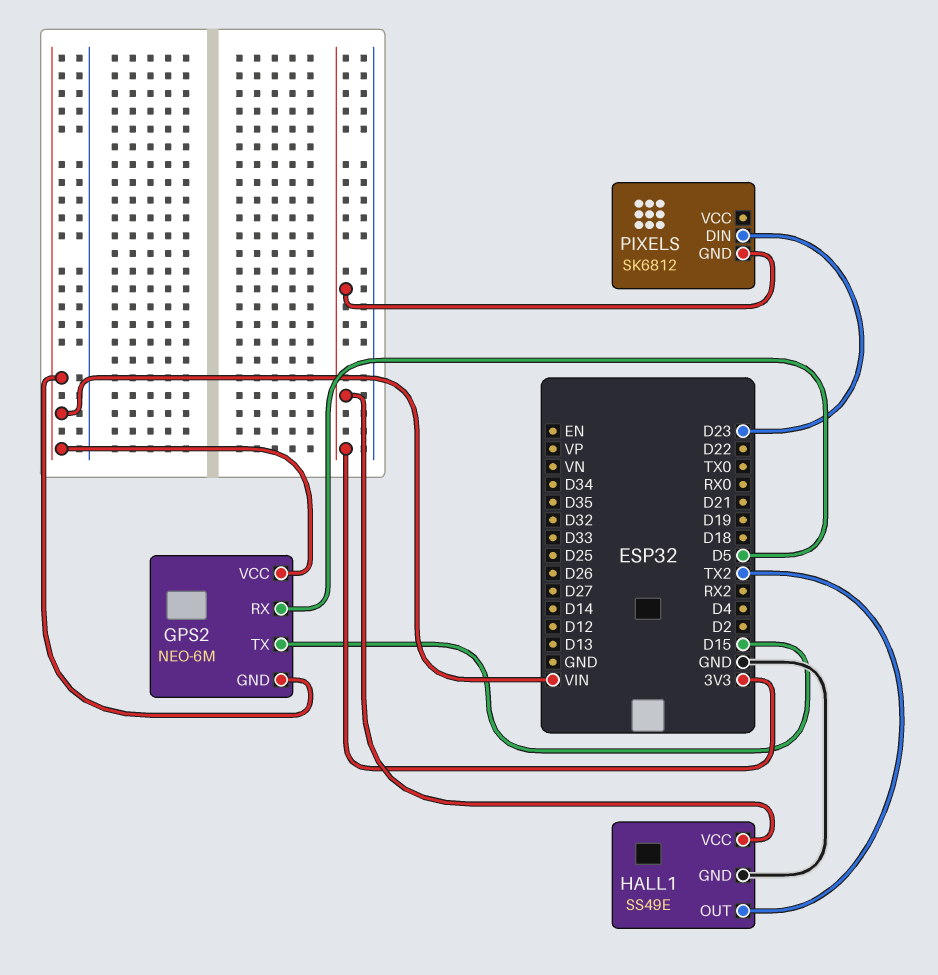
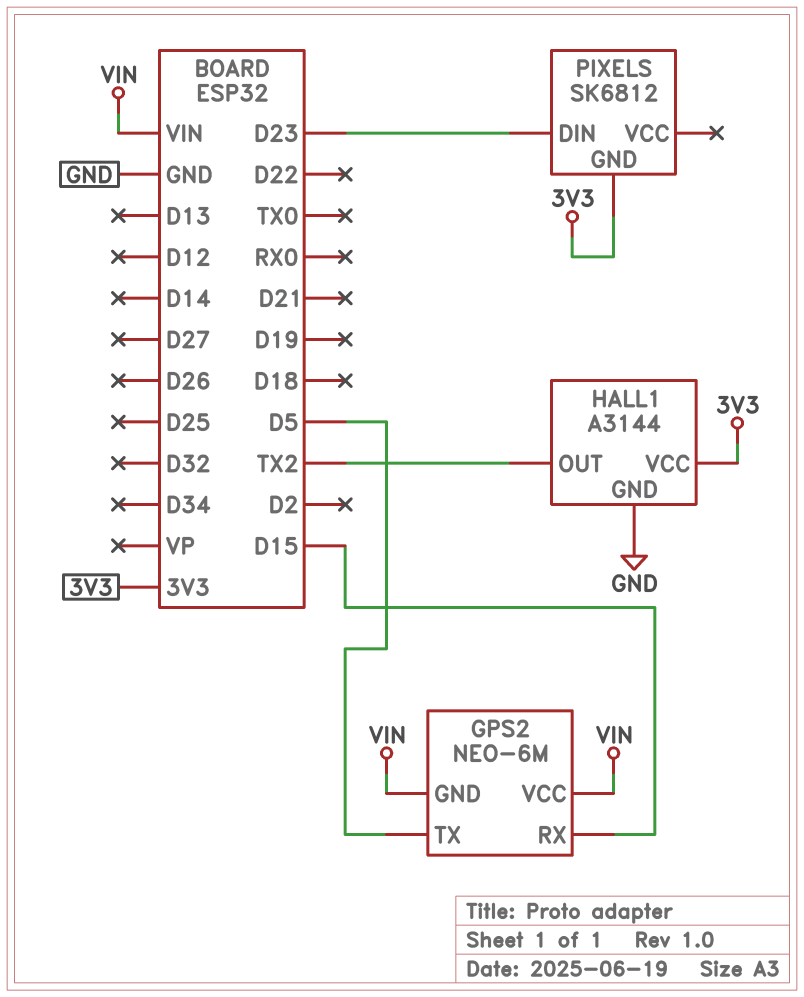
GPS2 pin RX: D5 -> D15
GPS2 pin TX: D15 -> D5
HALL1: SS49E -> A3144

